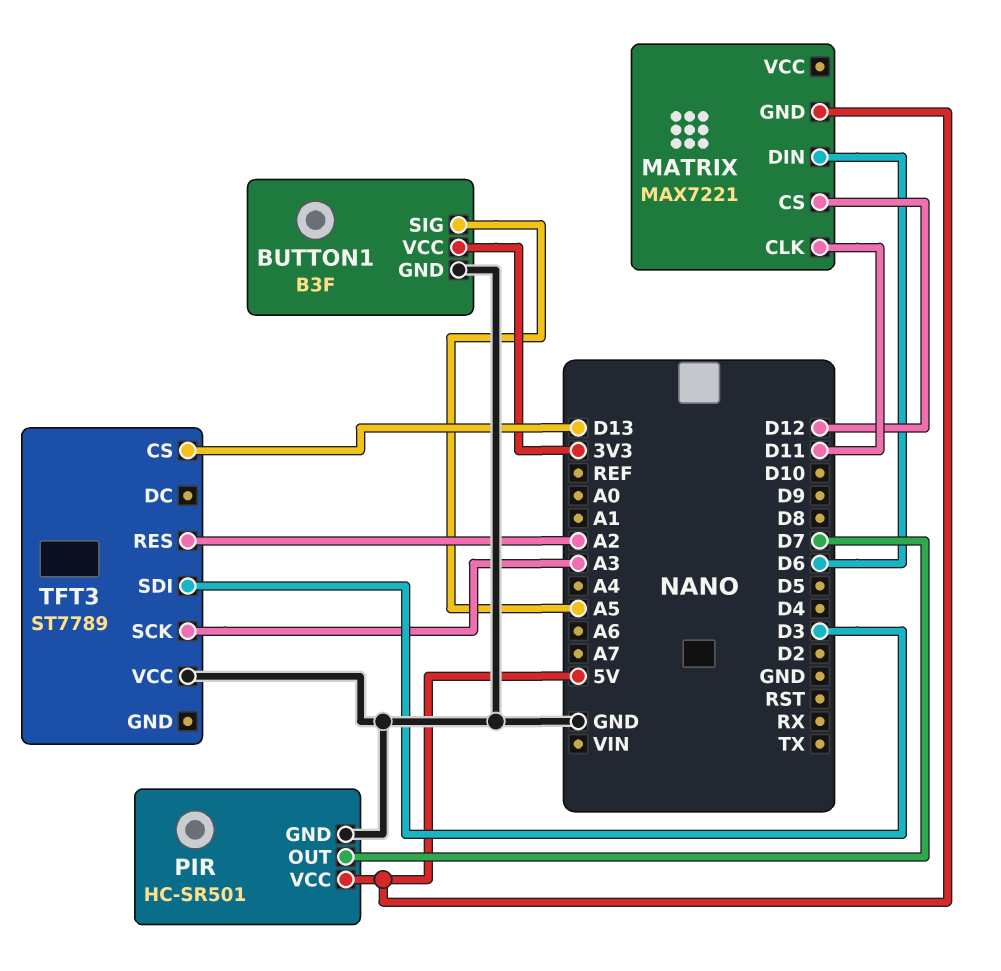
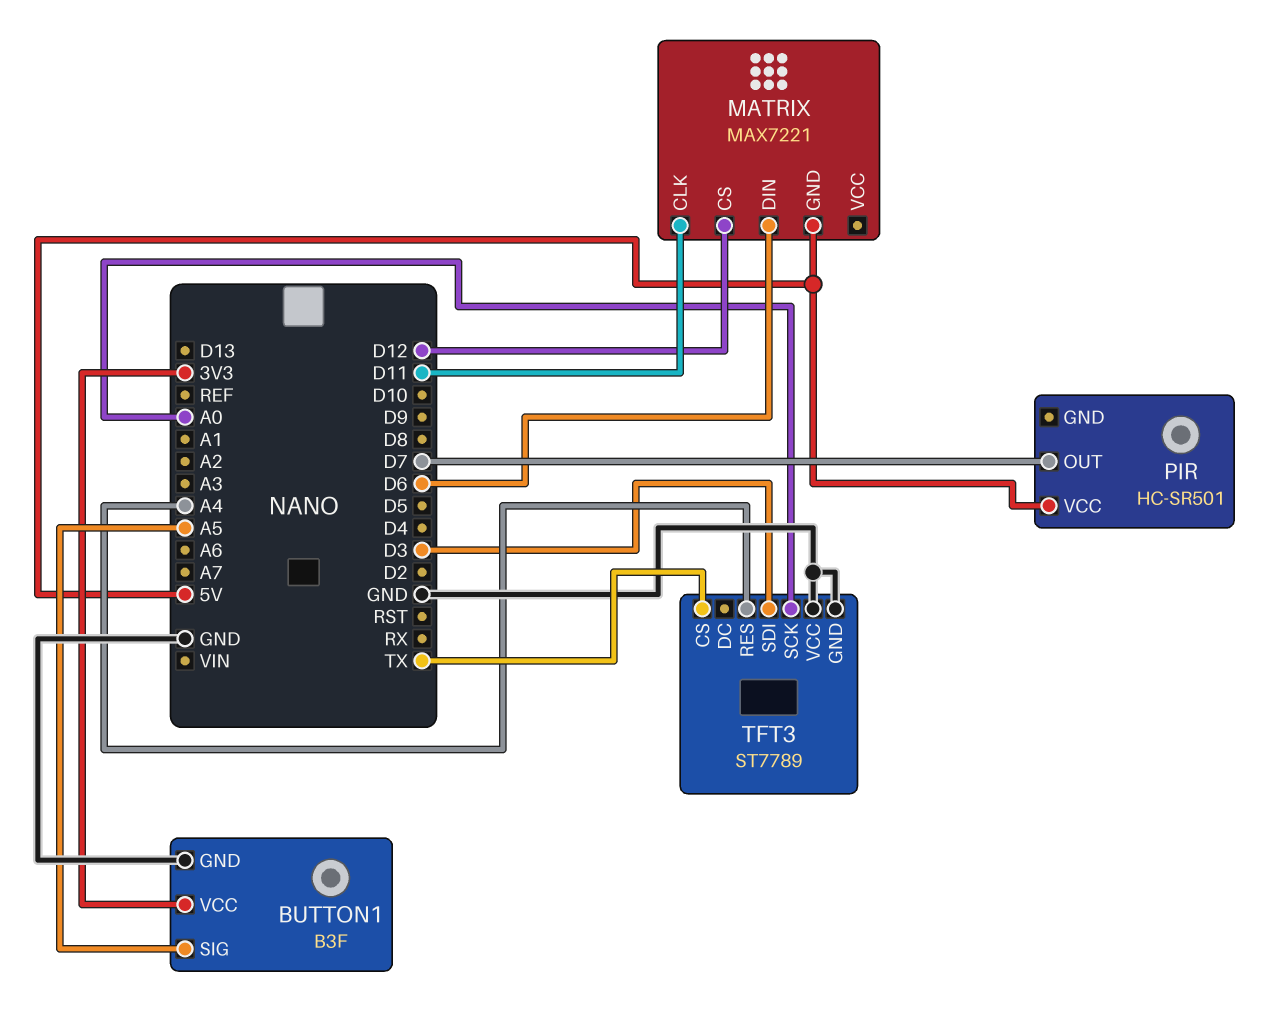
PIR pin GND: GND -> none
TFT3 pin CS: D13 -> TX
TFT3 pin GND: none -> GND
TFT3 pin RES: A2 -> A4
TFT3 pin SCK: A3 -> A0

